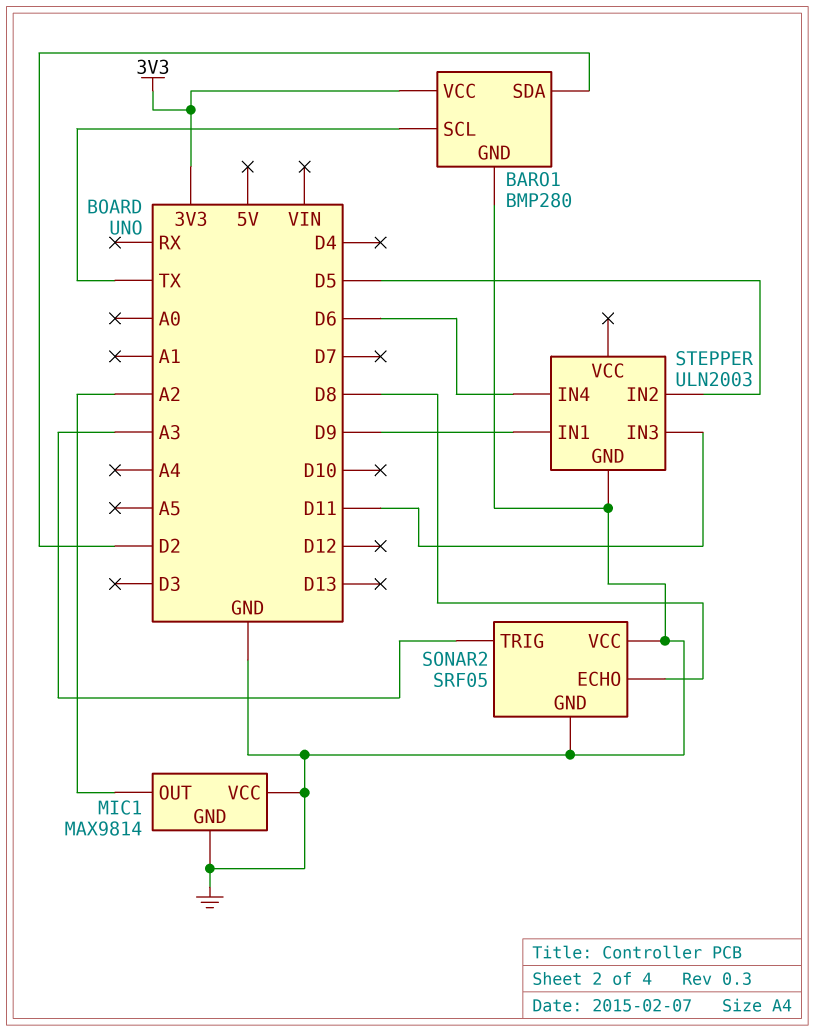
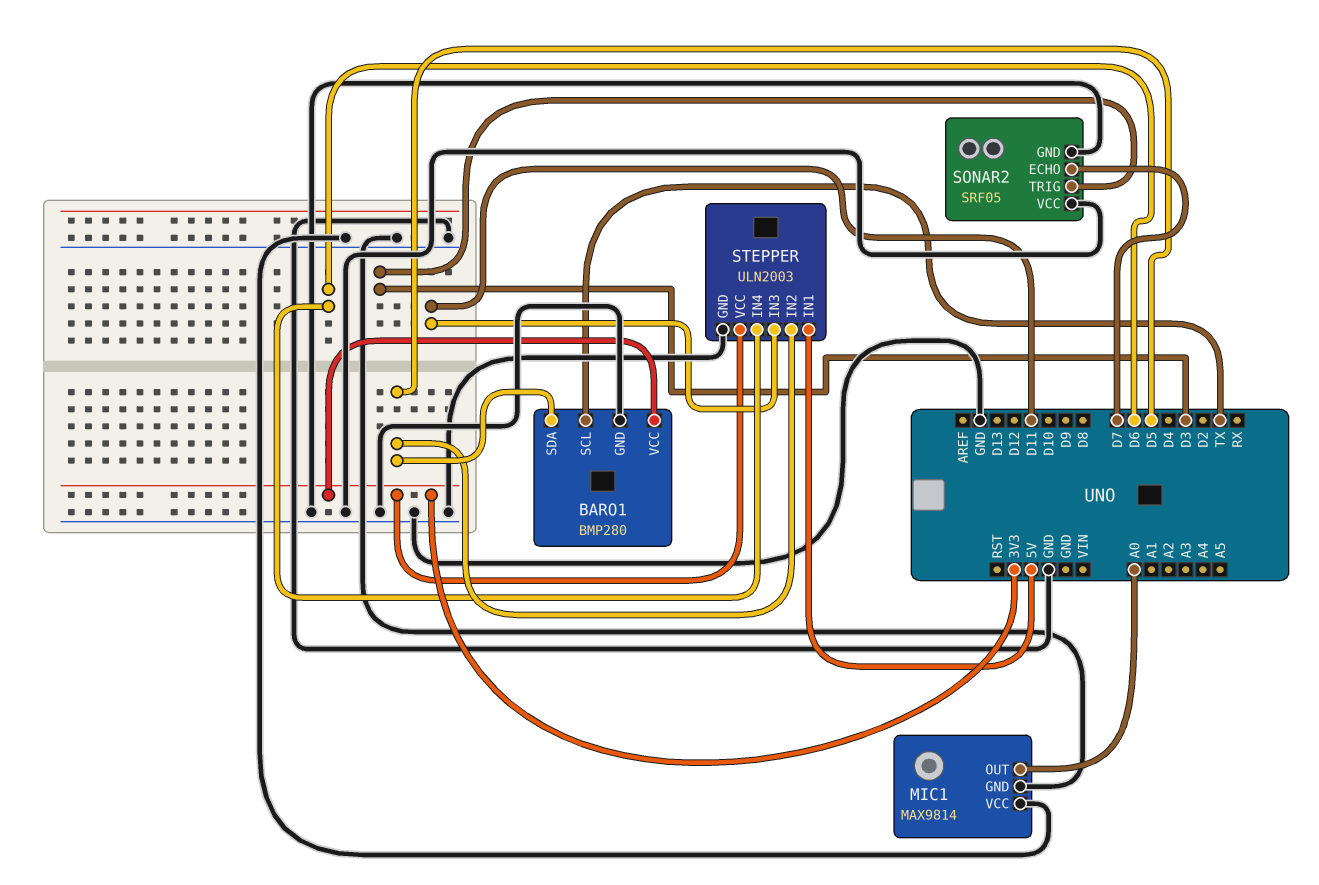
BARO1 pin SDA: D2 -> D5
MIC1 pin OUT: A2 -> A0
SONAR2 pin ECHO: D8 -> D7
SONAR2 pin TRIG: A3 -> D3
STEPPER pin IN1: D9 -> 5V
STEPPER pin VCC: none -> 3V3

